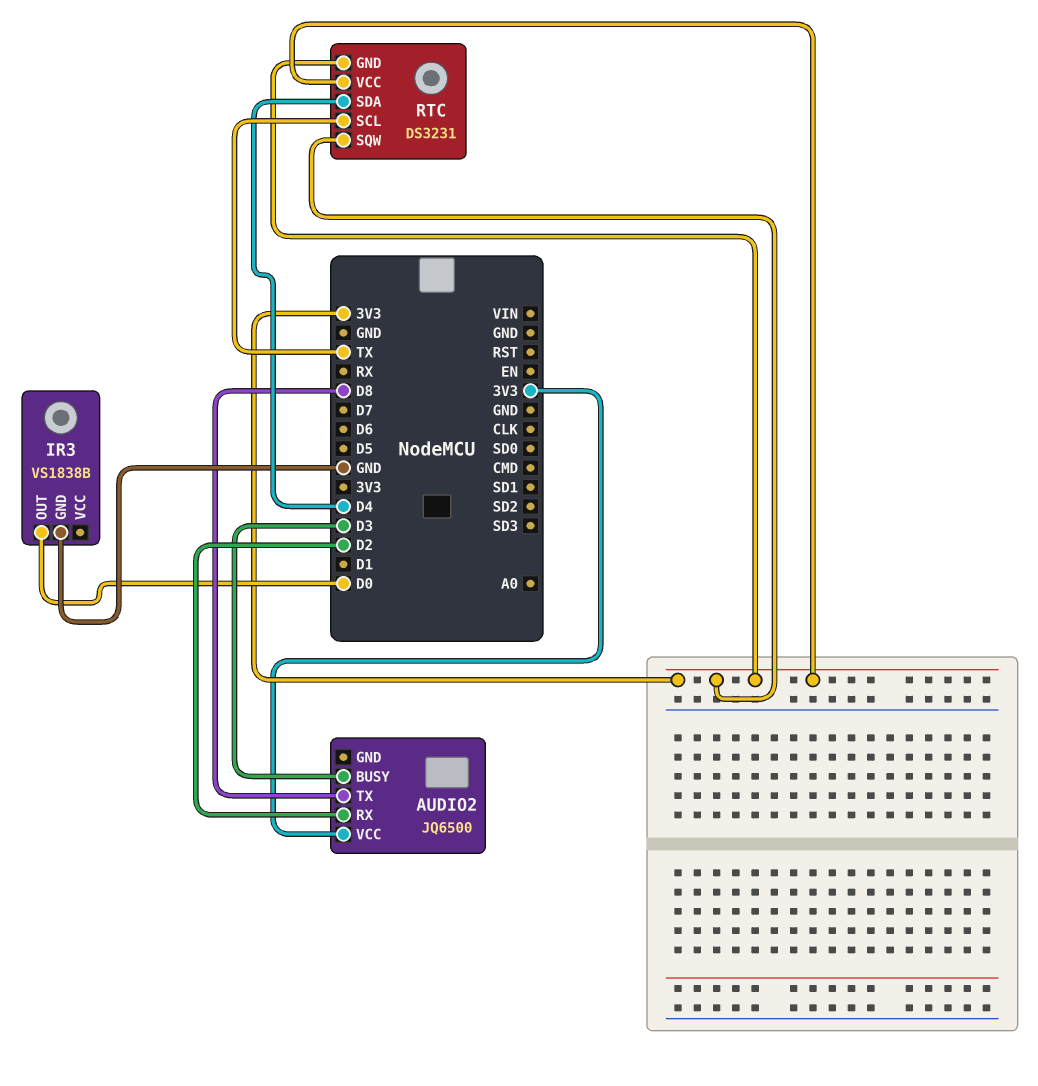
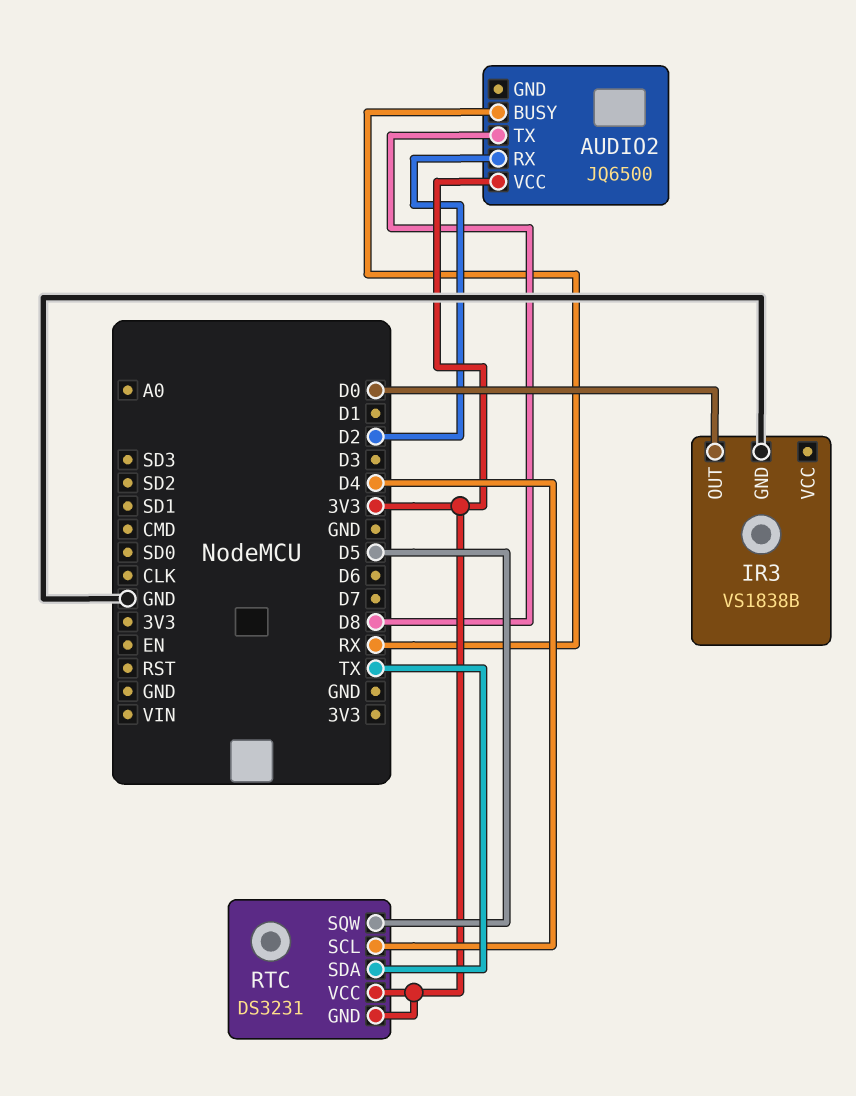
AUDIO2 pin BUSY: D3 -> RX
RTC pin SCL: TX -> D4
RTC pin SDA: D4 -> TX
RTC pin SQW: 3V3 -> D5

